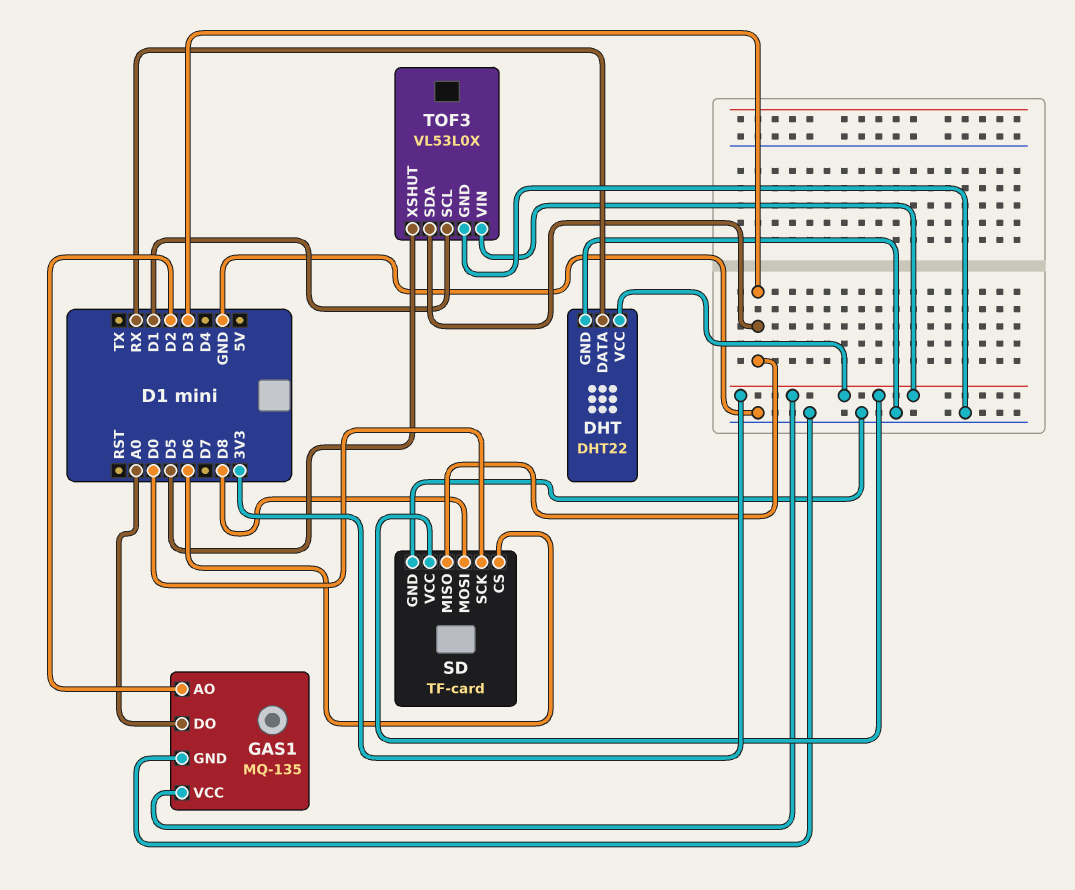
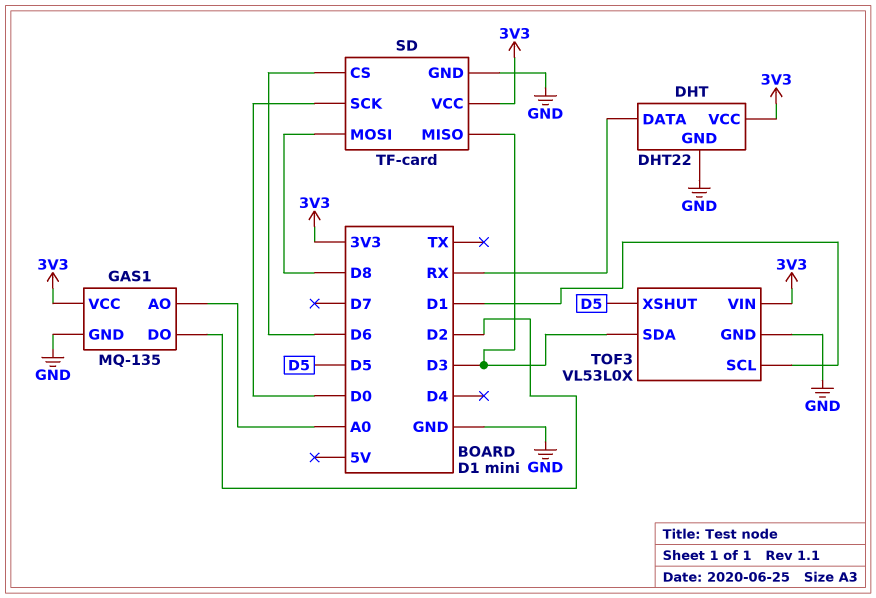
GAS1 pin AO: D2 -> A0
GAS1 pin DO: A0 -> D2

